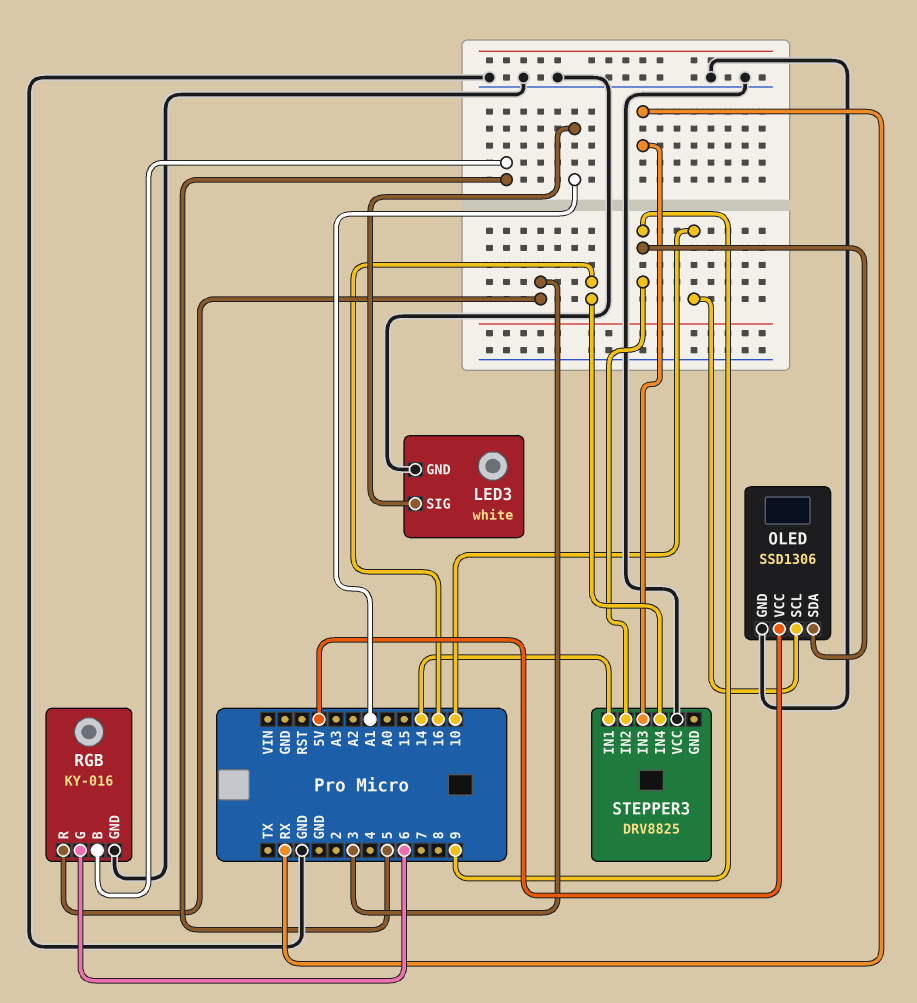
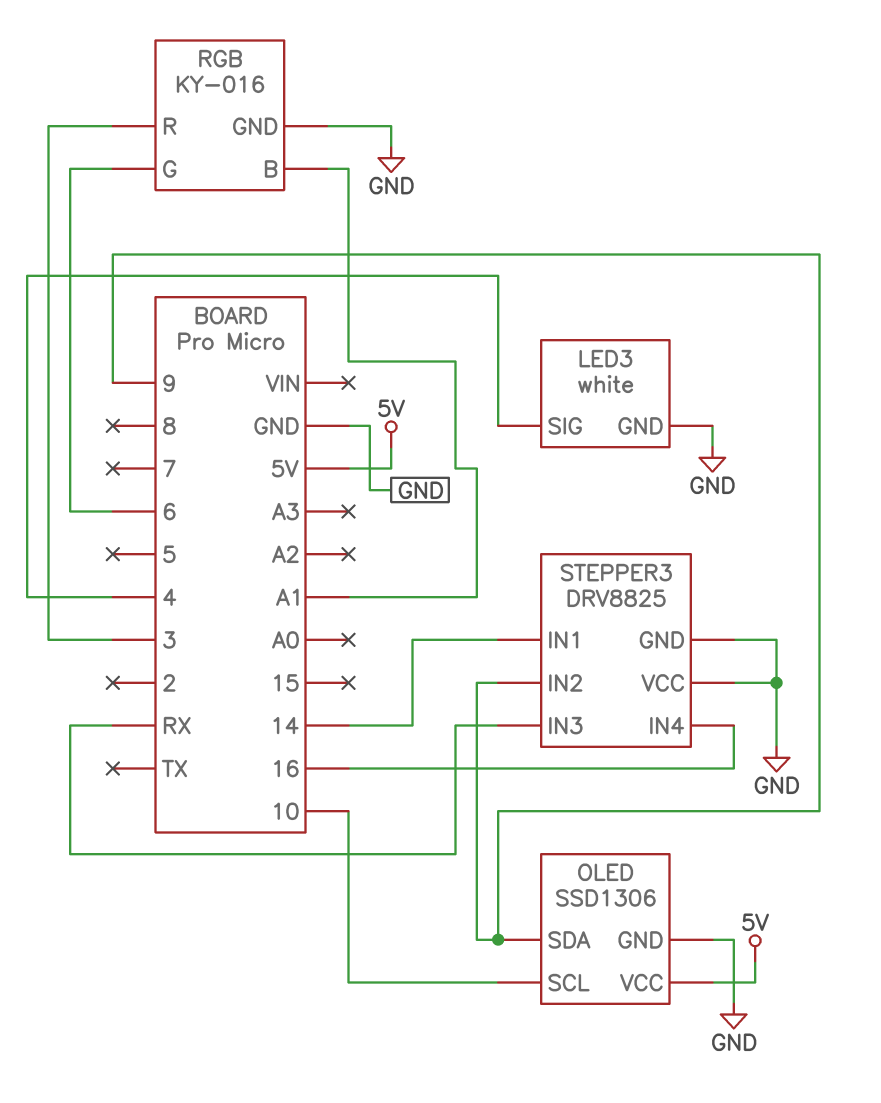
LED3 pin SIG: A1 -> 4
RGB pin B: 5 -> A1
STEPPER3 pin GND: none -> GND

